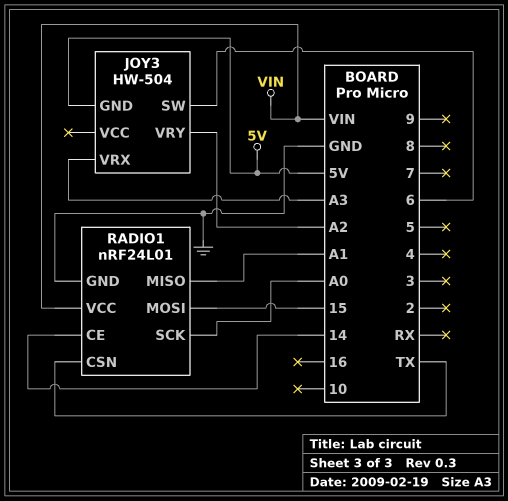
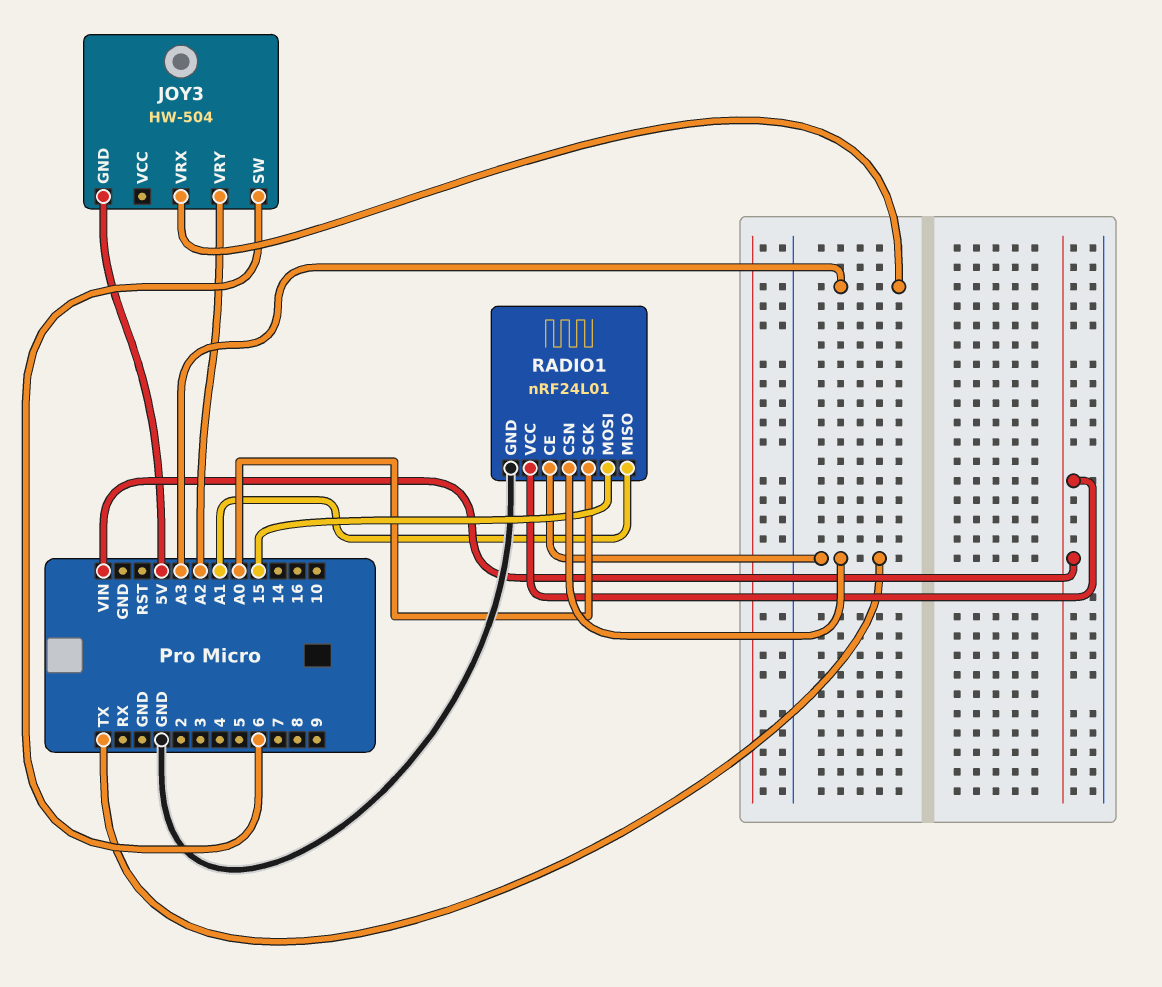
RADIO1 pin CE: 14 -> TX

